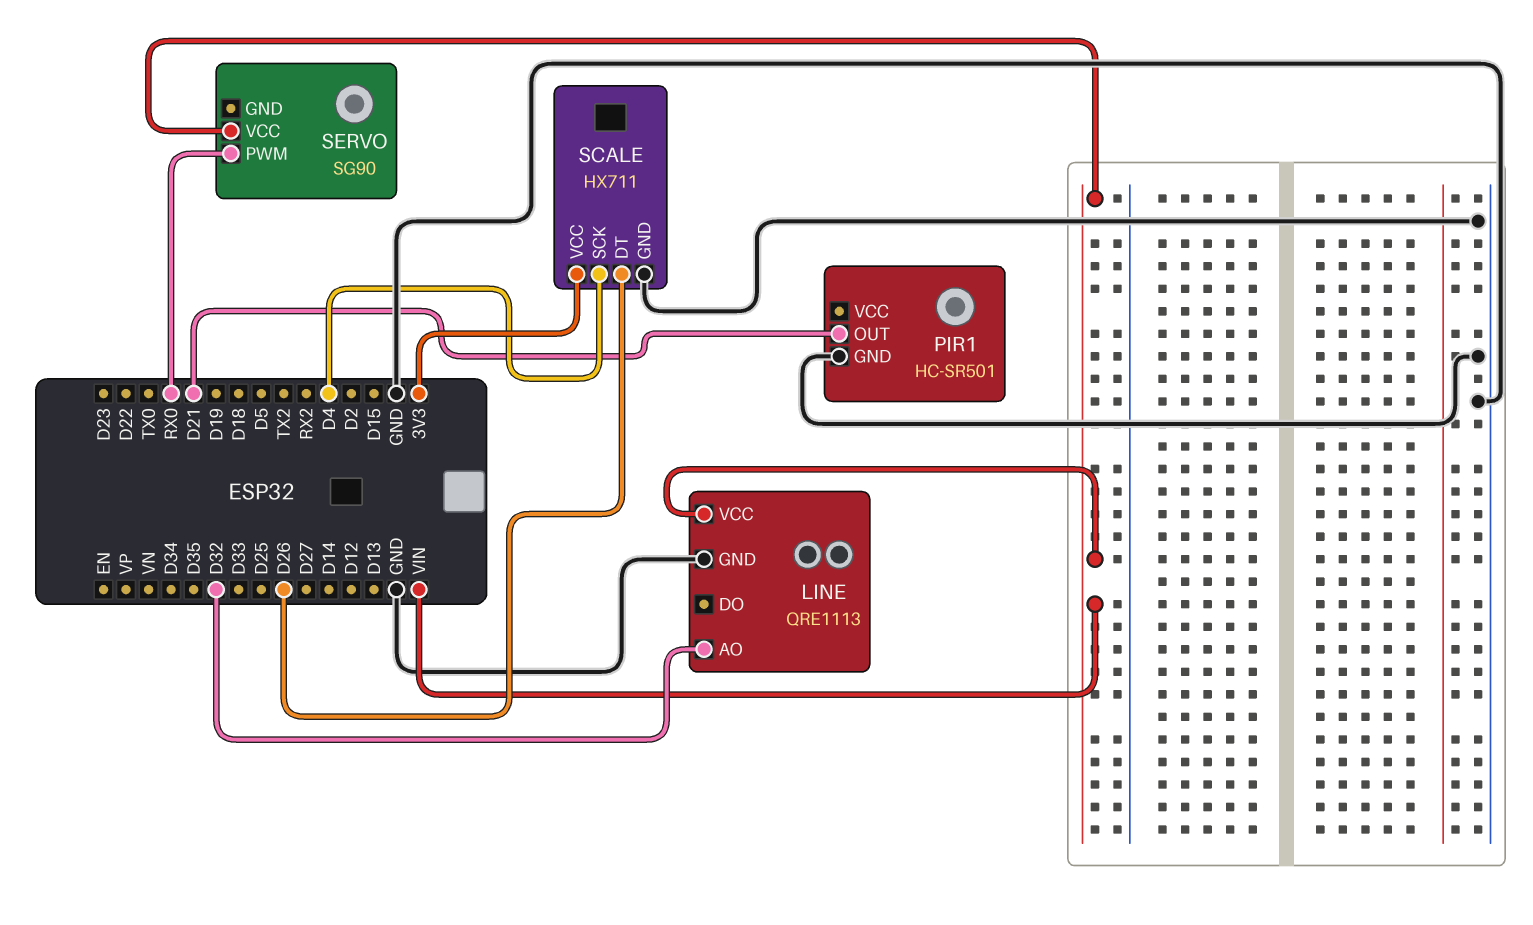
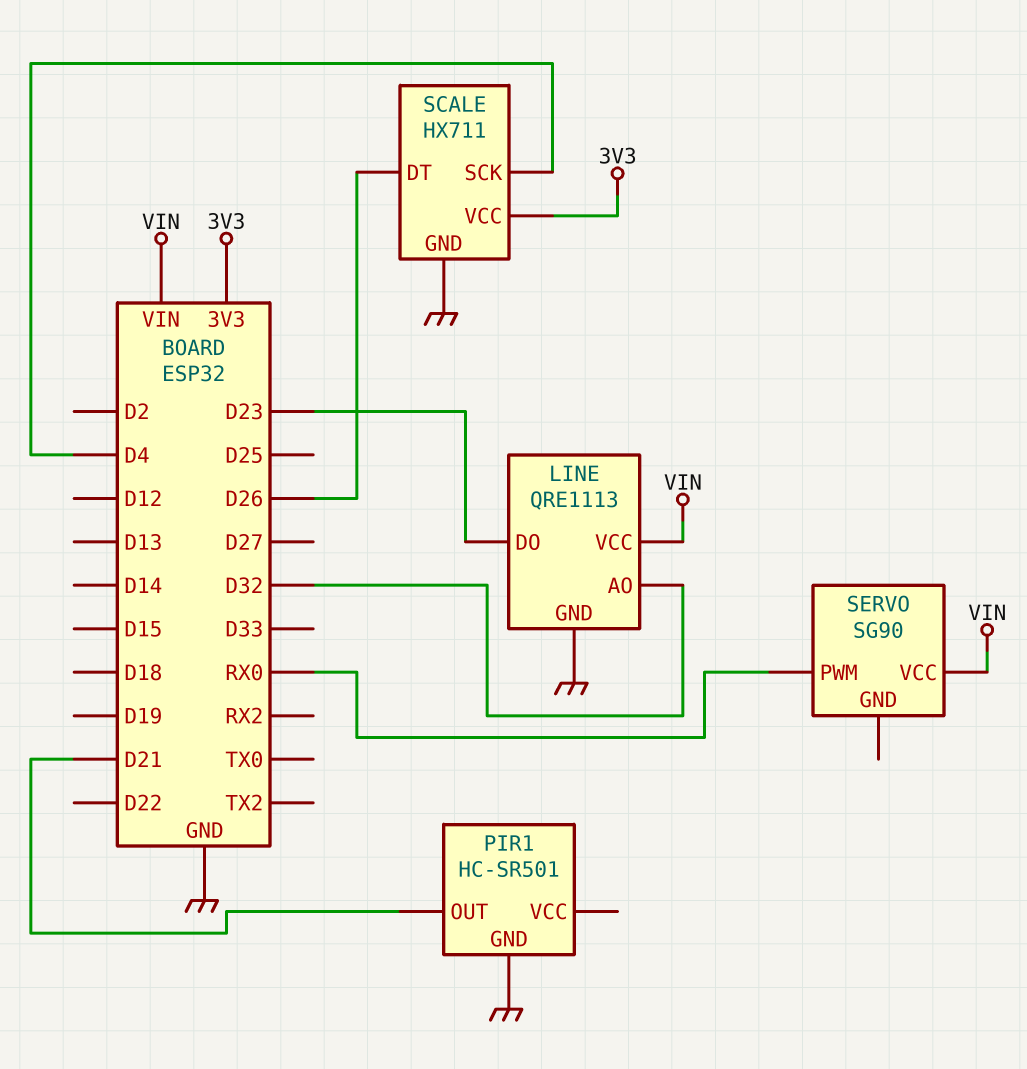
LINE pin DO: none -> D23

